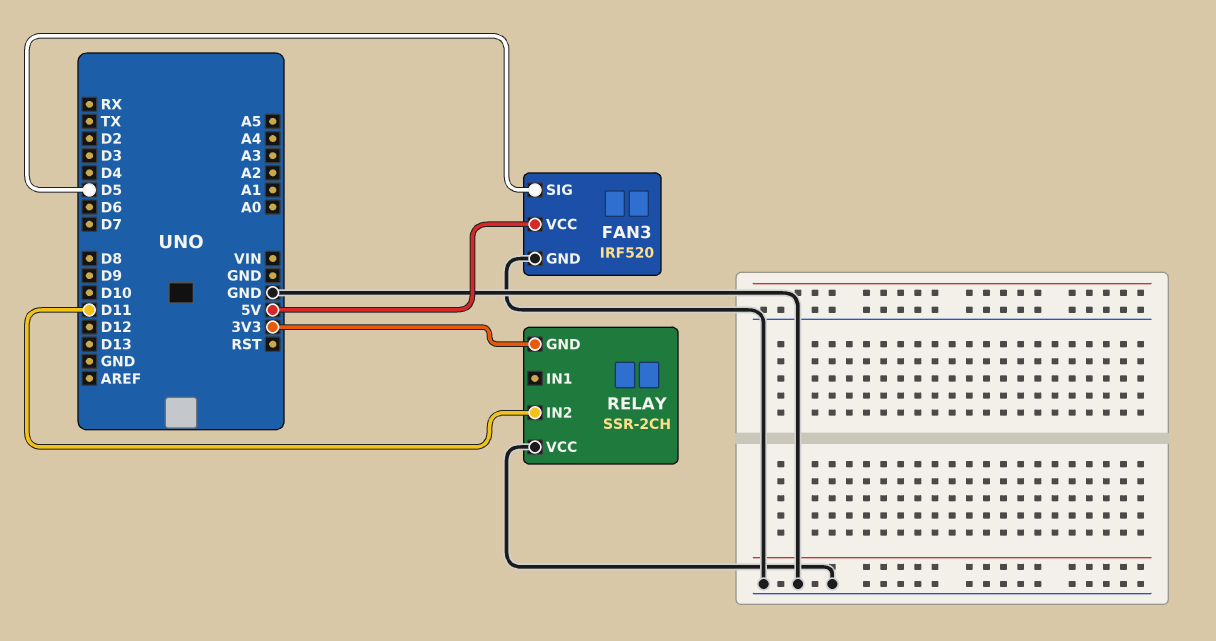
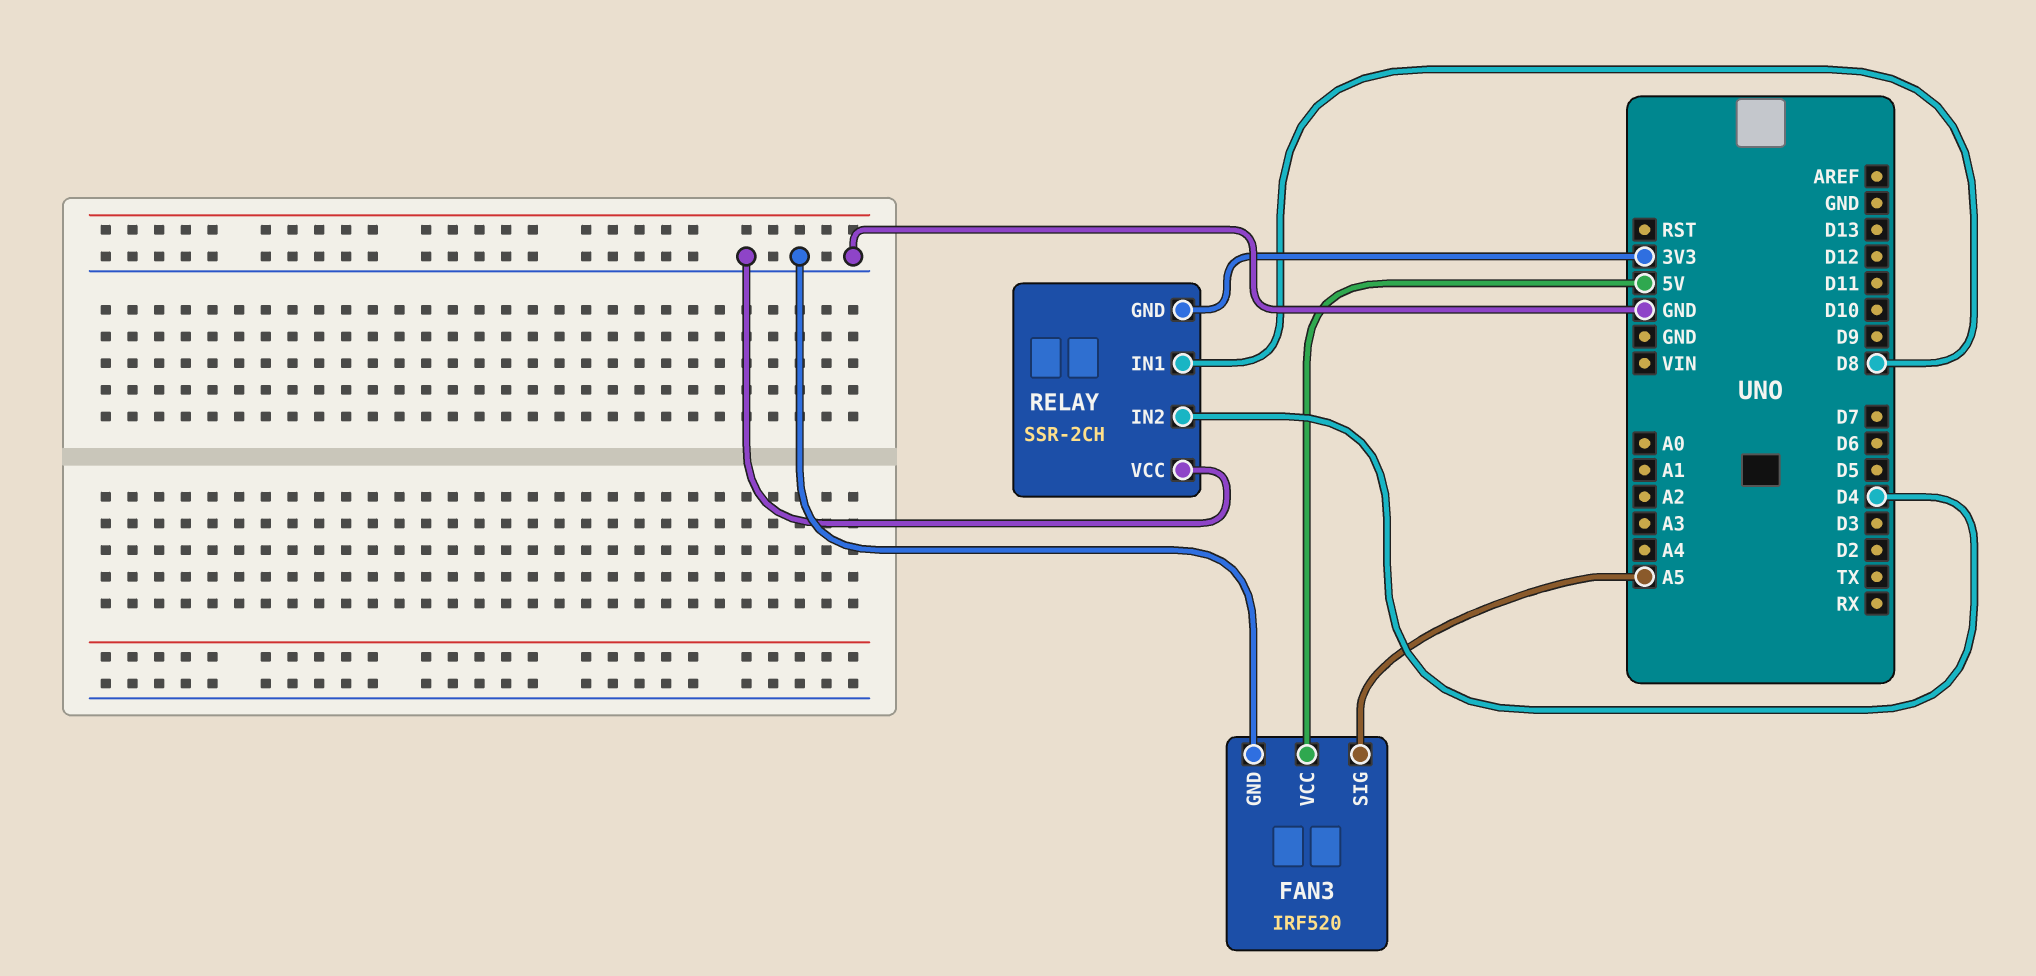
FAN3 pin SIG: D5 -> A5
RELAY pin IN1: none -> D8
RELAY pin IN2: D11 -> D4

